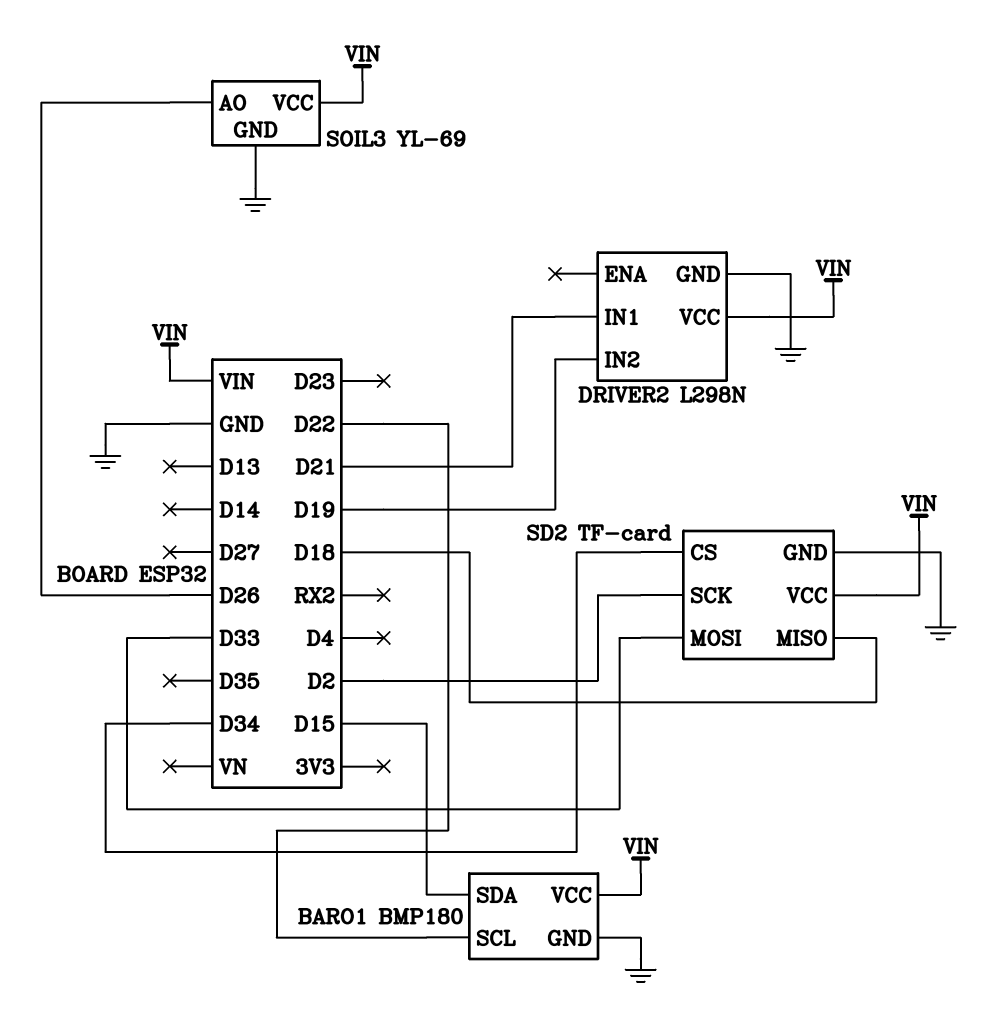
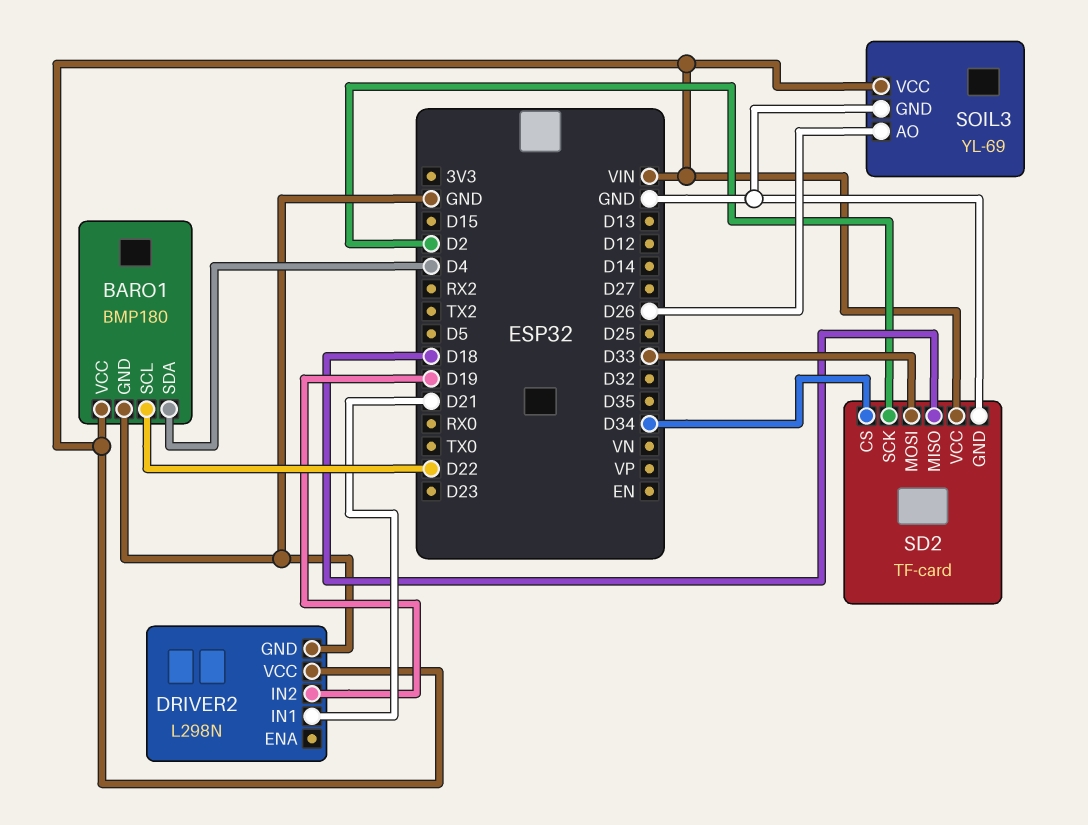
BARO1 pin SDA: D15 -> D4

